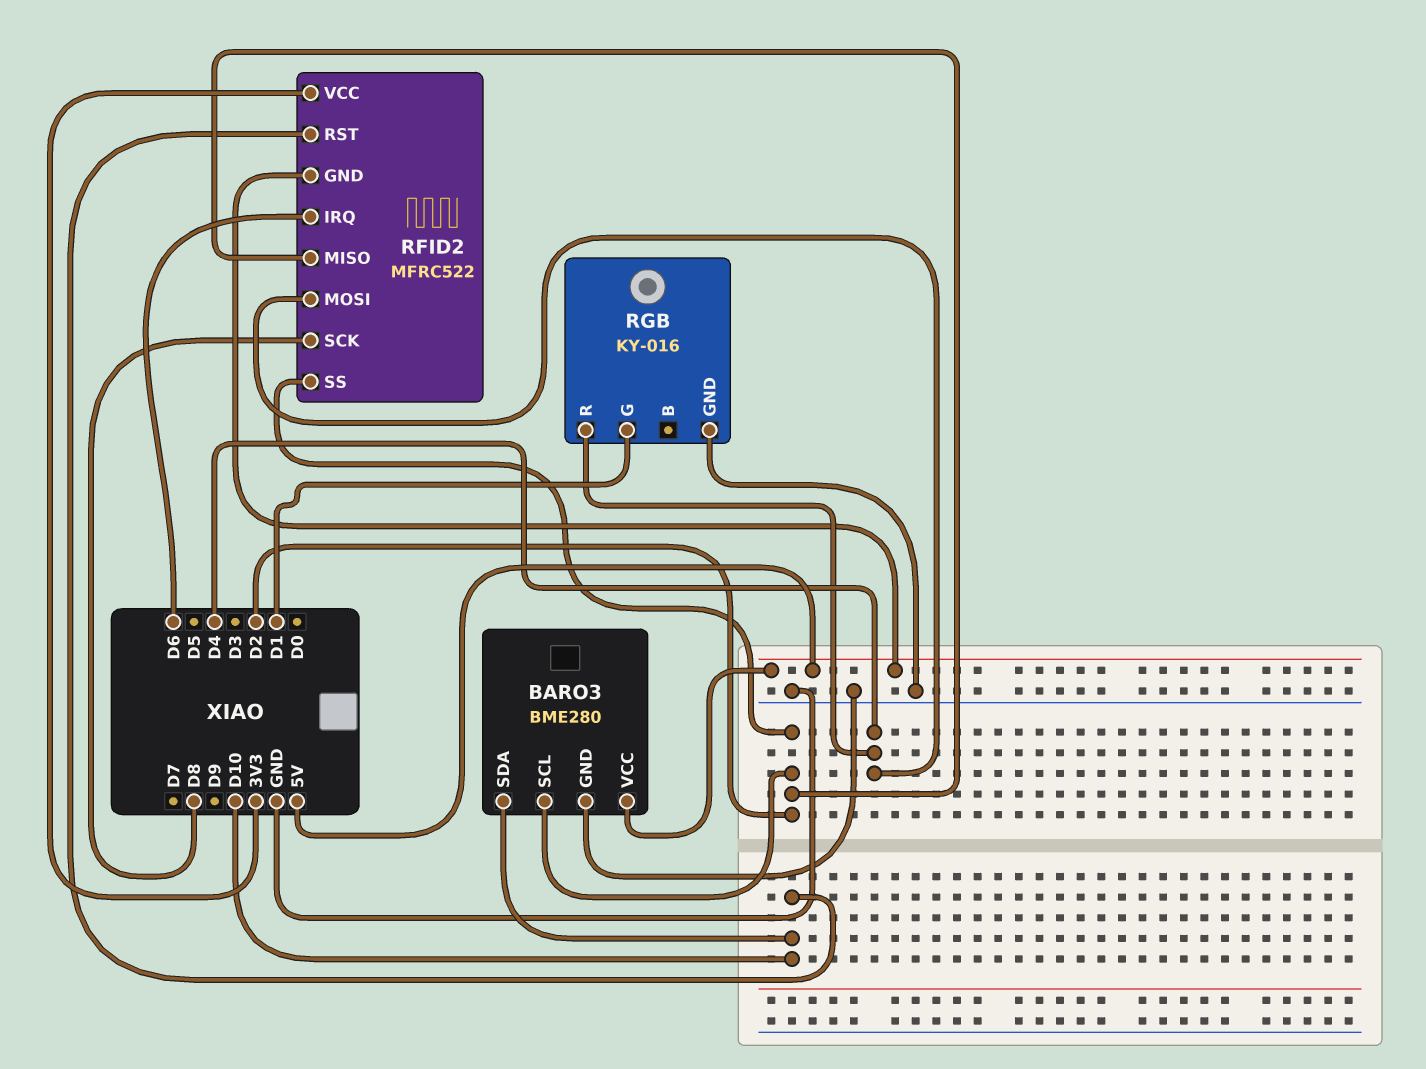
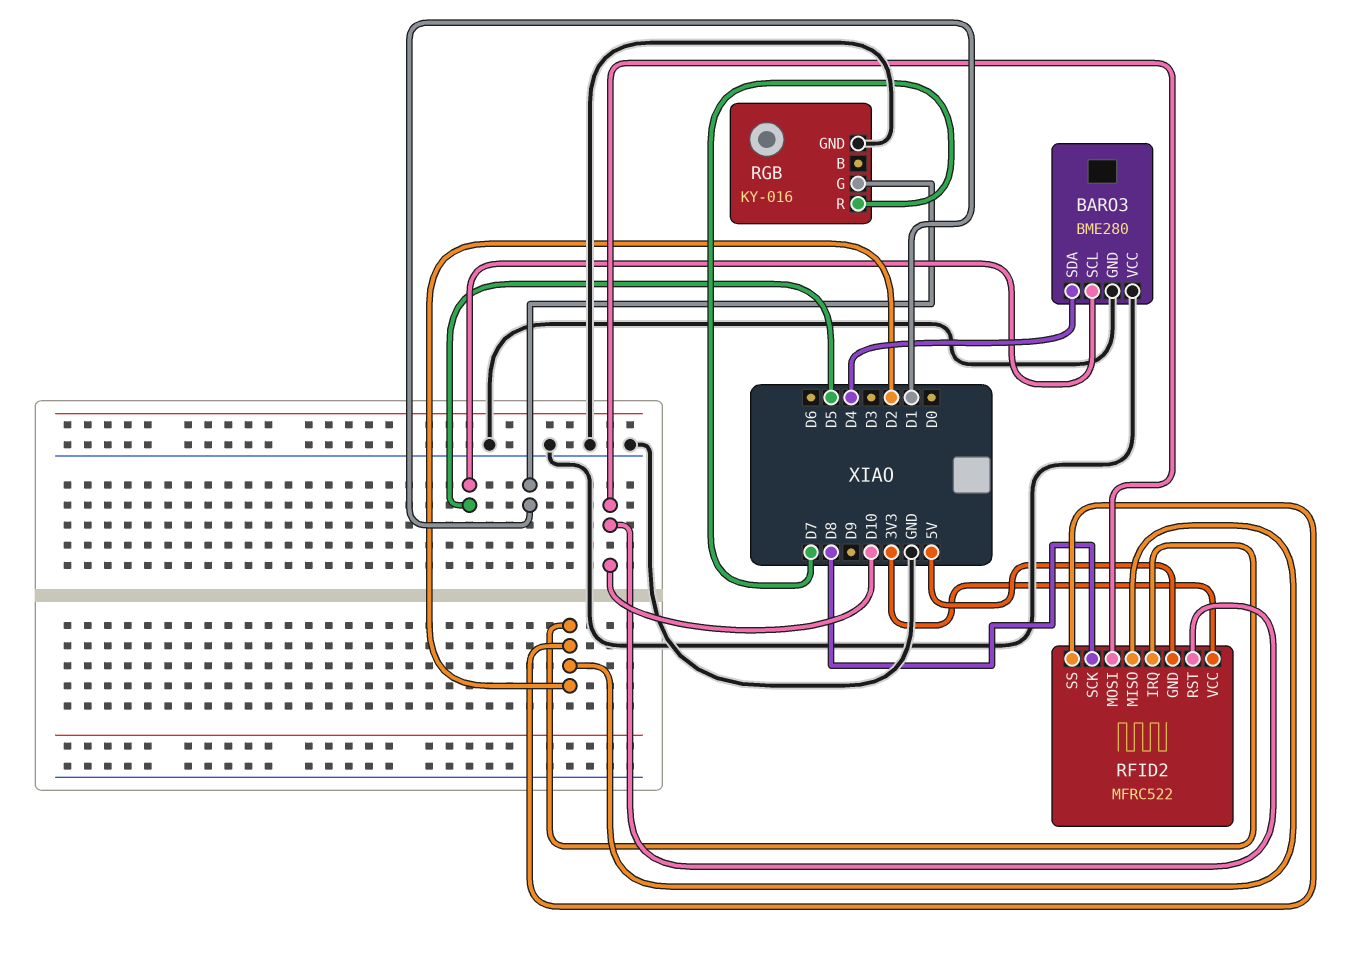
BARO3 pin SCL: D2 -> D5
BARO3 pin SDA: D10 -> D4
BARO3 pin VCC: 5V -> GND
RFID2 pin IRQ: D6 -> D2
RFID2 pin MOSI: D4 -> D10
RGB pin R: D4 -> D7

